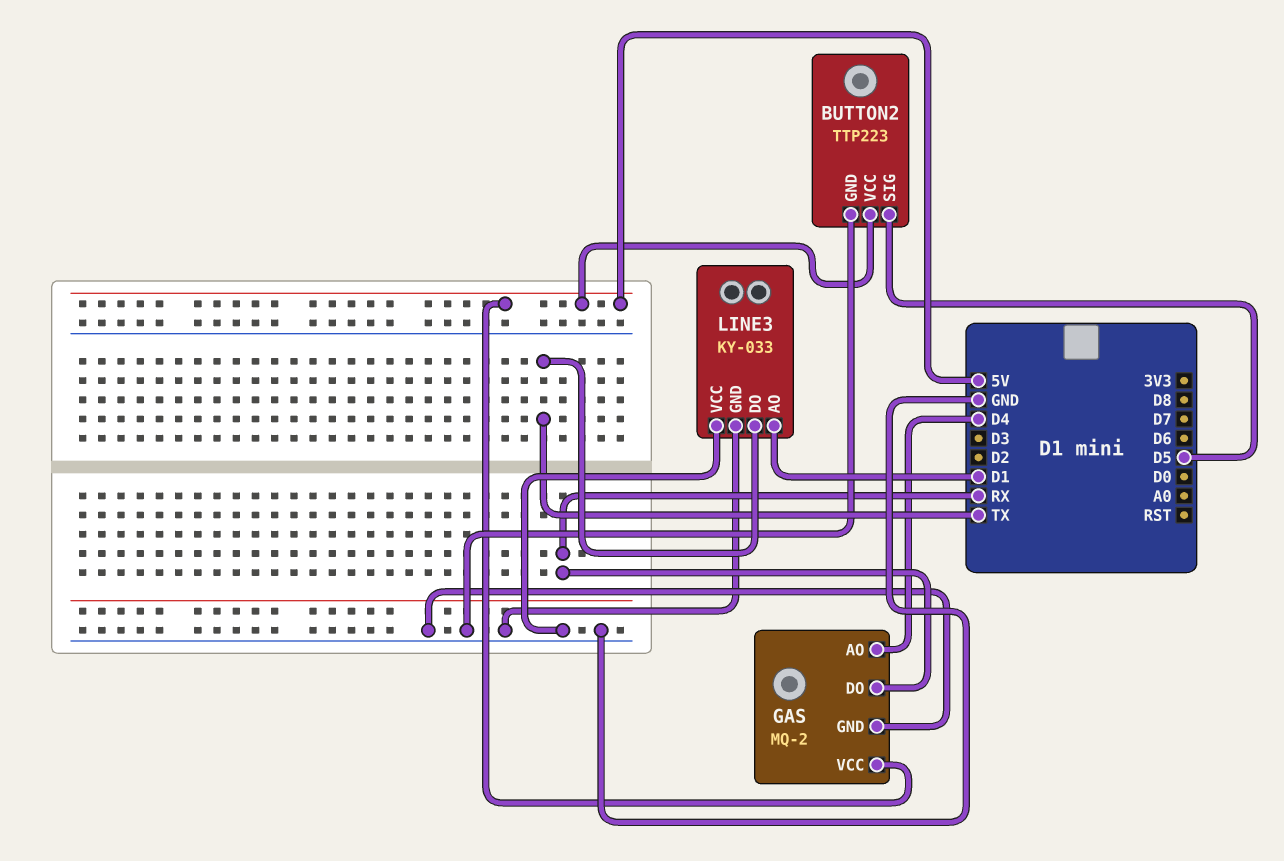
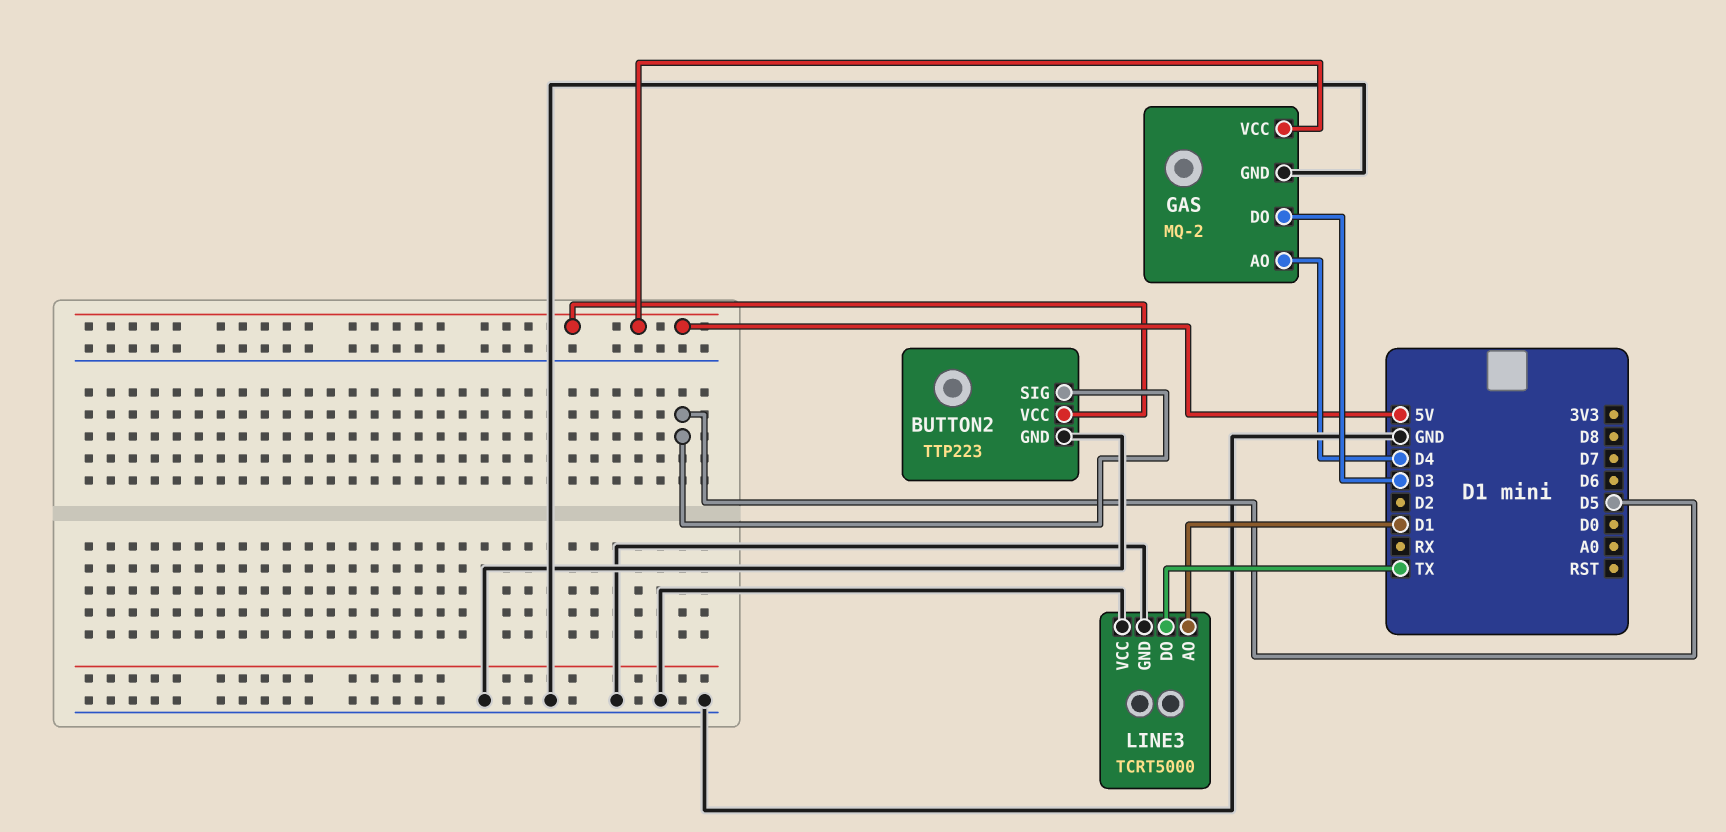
GAS pin DO: RX -> D3
LINE3: KY-033 -> TCRT5000

